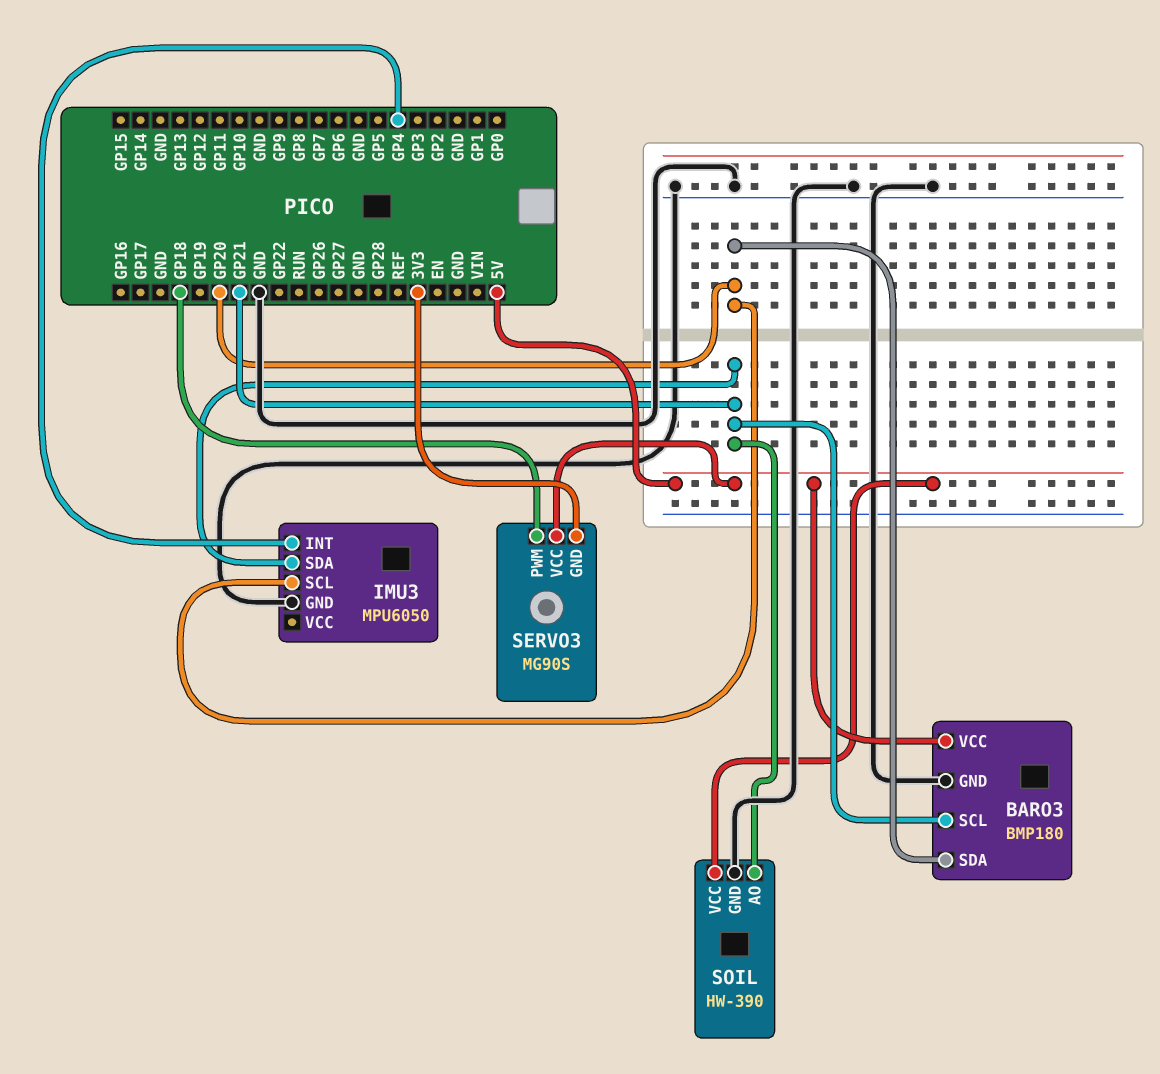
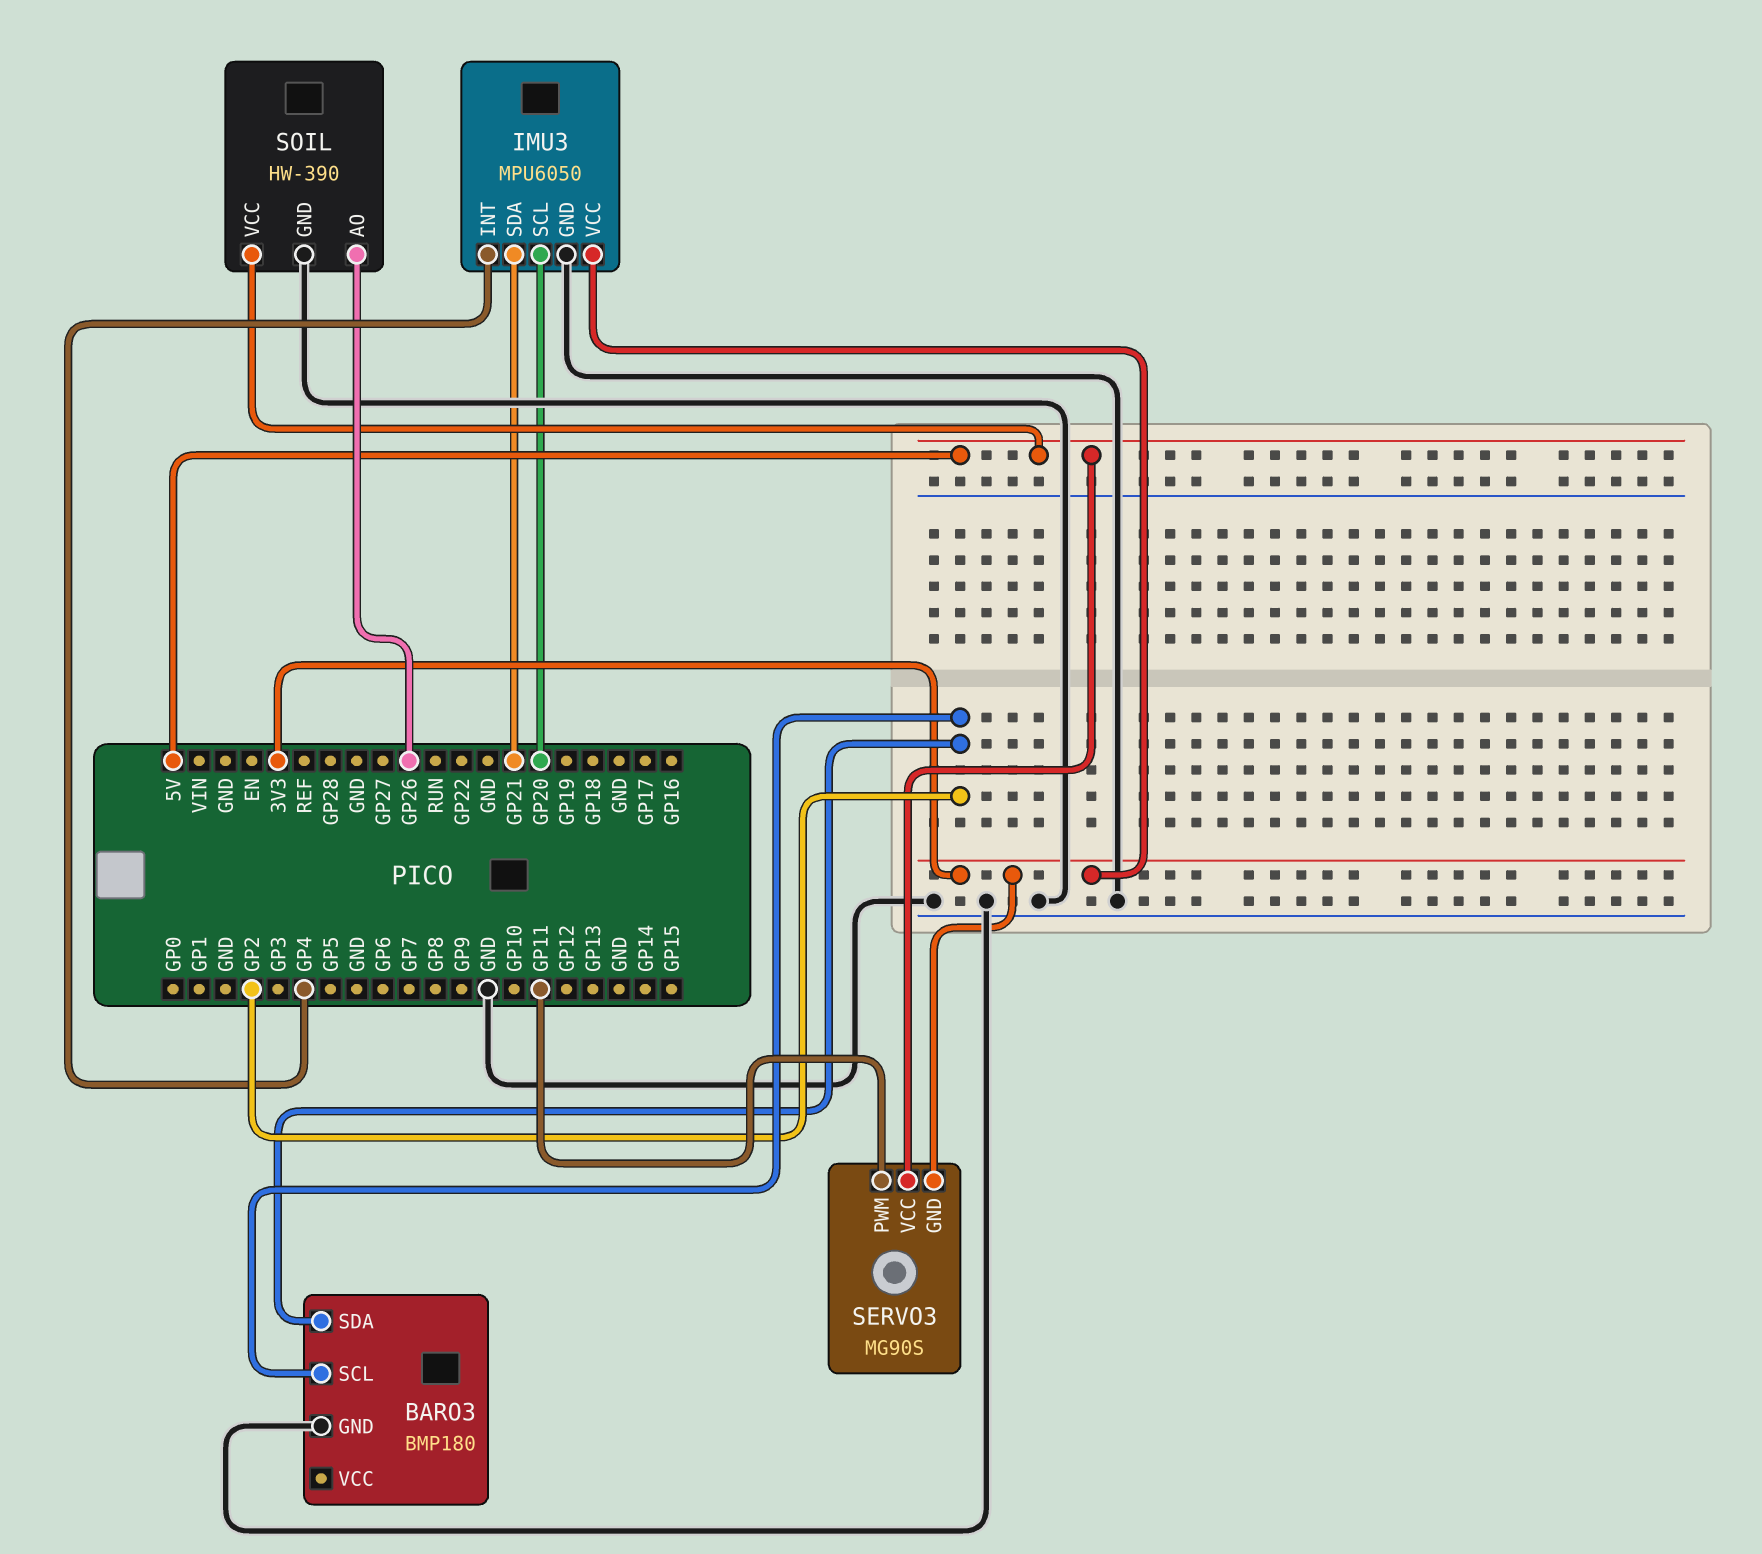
BARO3 pin SCL: GP21 -> GP2
BARO3 pin SDA: GP20 -> GP2
BARO3 pin VCC: 5V -> none
IMU3 pin VCC: none -> 3V3
SERVO3 pin PWM: GP18 -> GP11
SOIL pin AO: GP21 -> GP26

